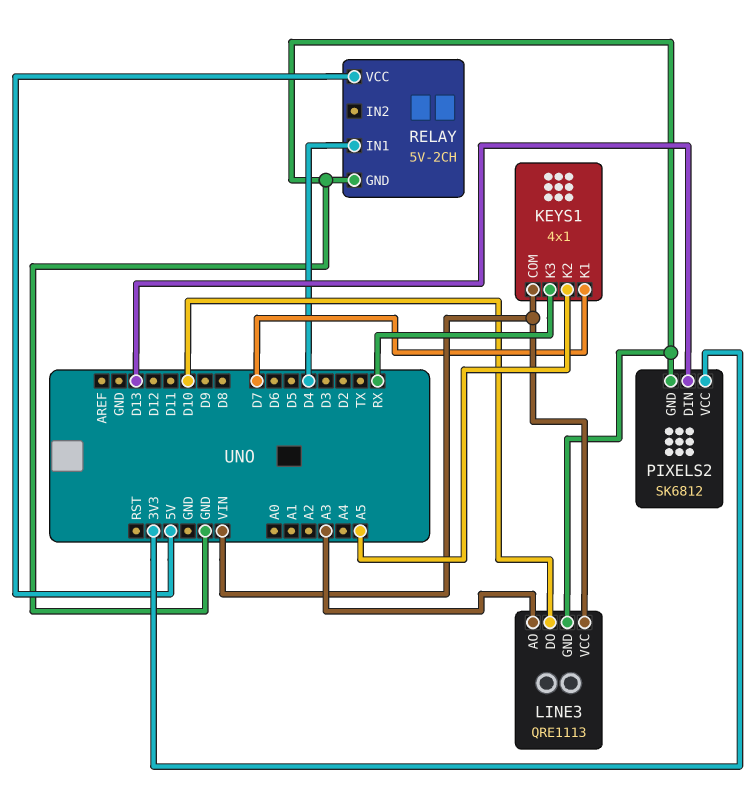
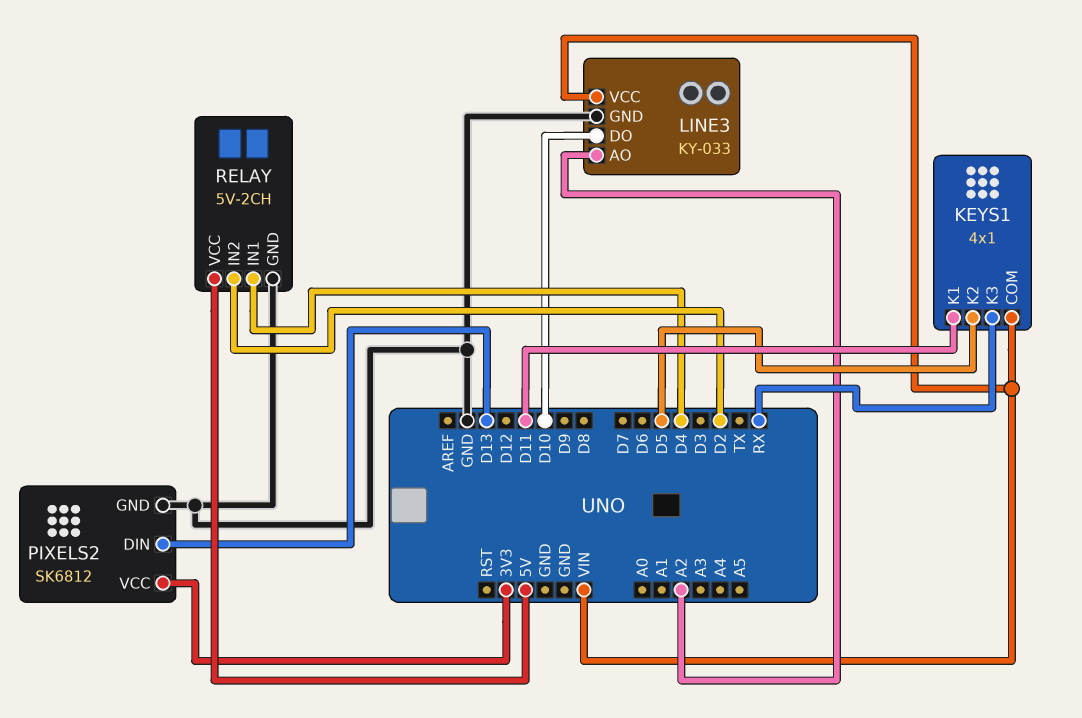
KEYS1 pin K1: D7 -> D11
KEYS1 pin K2: A5 -> D5
LINE3: QRE1113 -> KY-033
LINE3 pin AO: A3 -> A2
RELAY pin IN2: none -> D2

